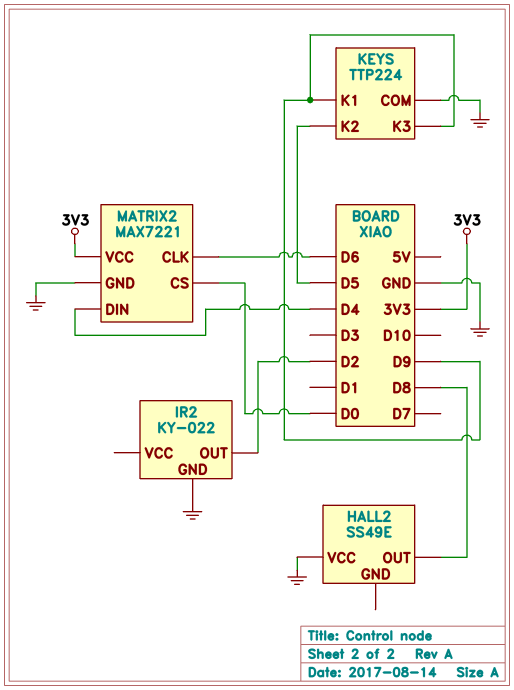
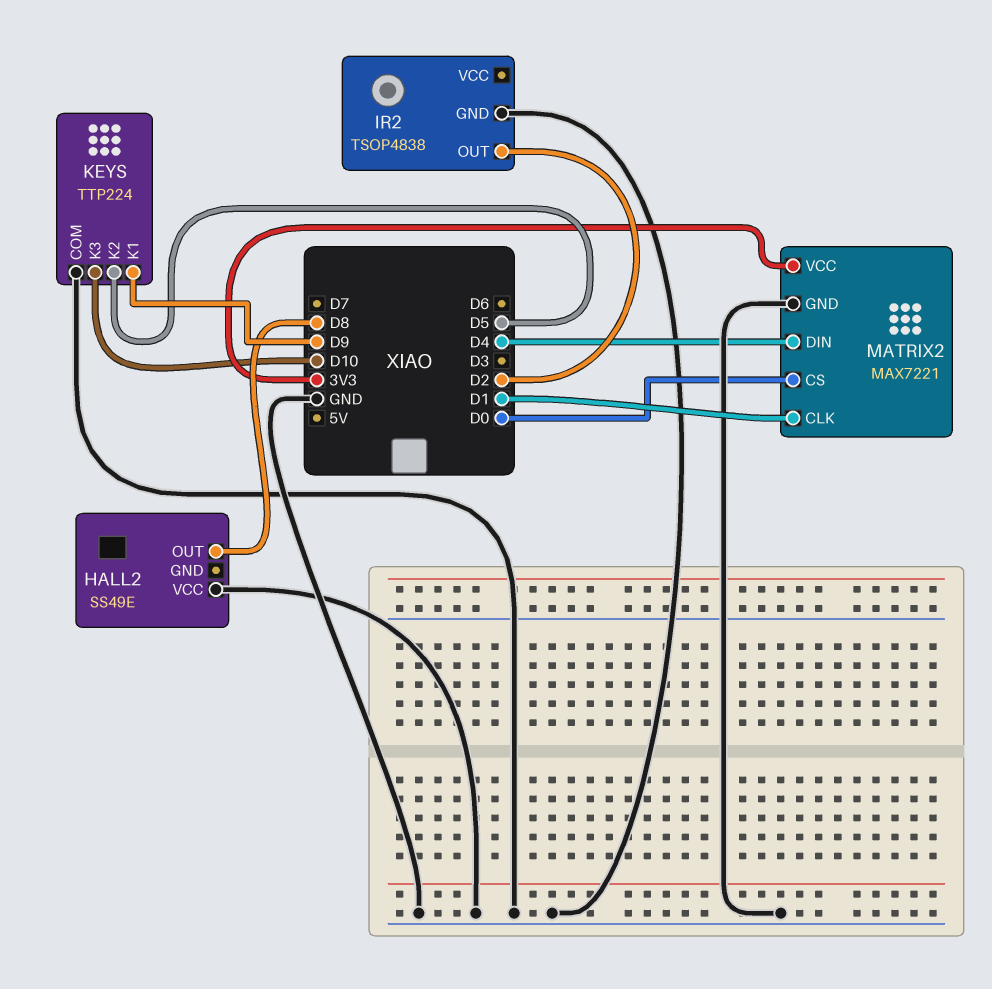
IR2: KY-022 -> TSOP4838
KEYS pin K3: D9 -> D10
MATRIX2 pin CLK: D6 -> D1

